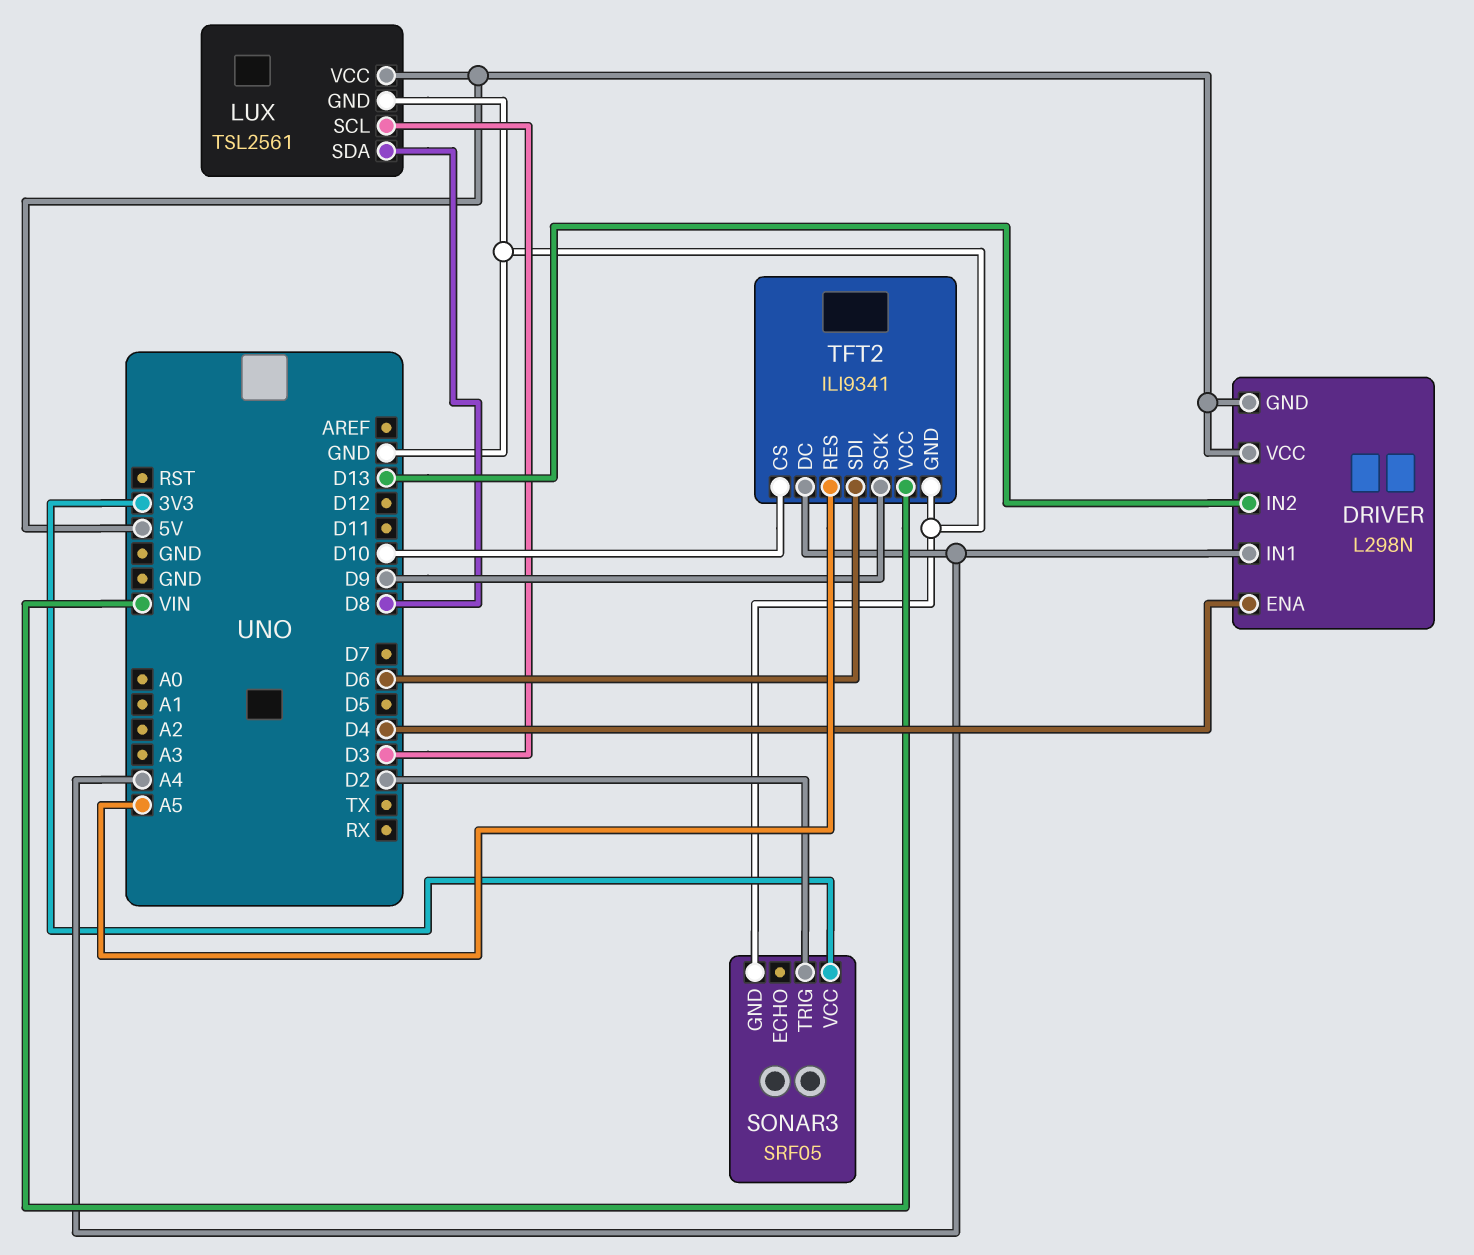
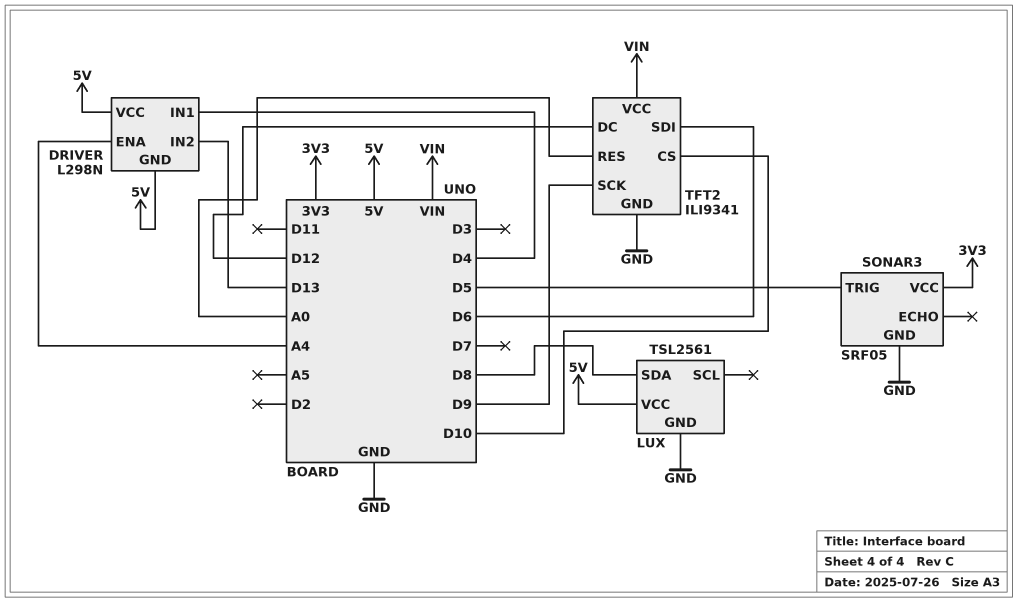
DRIVER pin ENA: D4 -> A4
DRIVER pin IN1: A4 -> D4
LUX pin SCL: D3 -> none
SONAR3 pin TRIG: D2 -> D5
TFT2 pin DC: A4 -> D12
TFT2 pin RES: A5 -> A0

